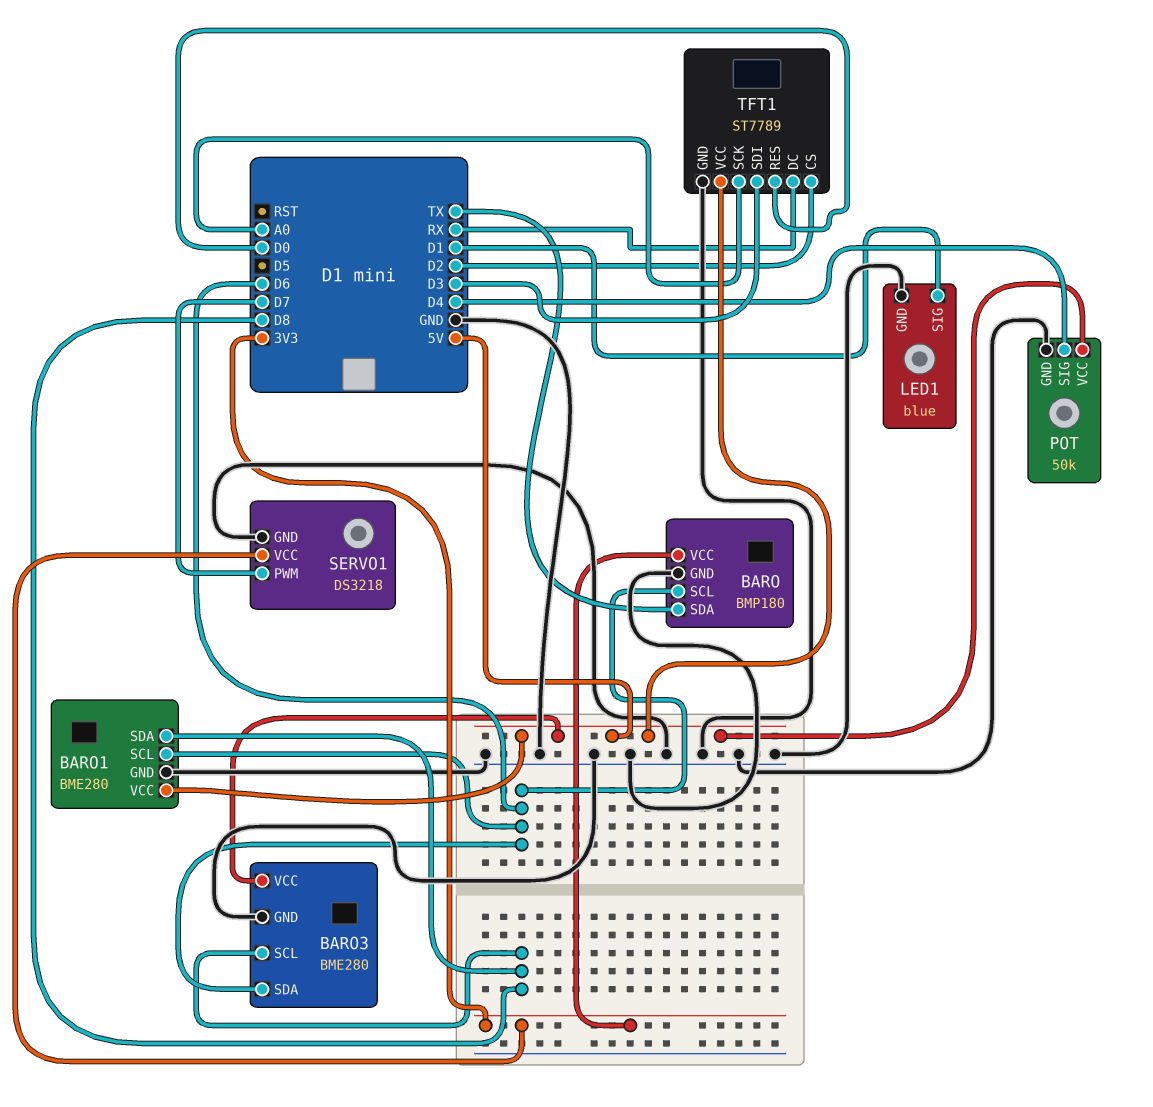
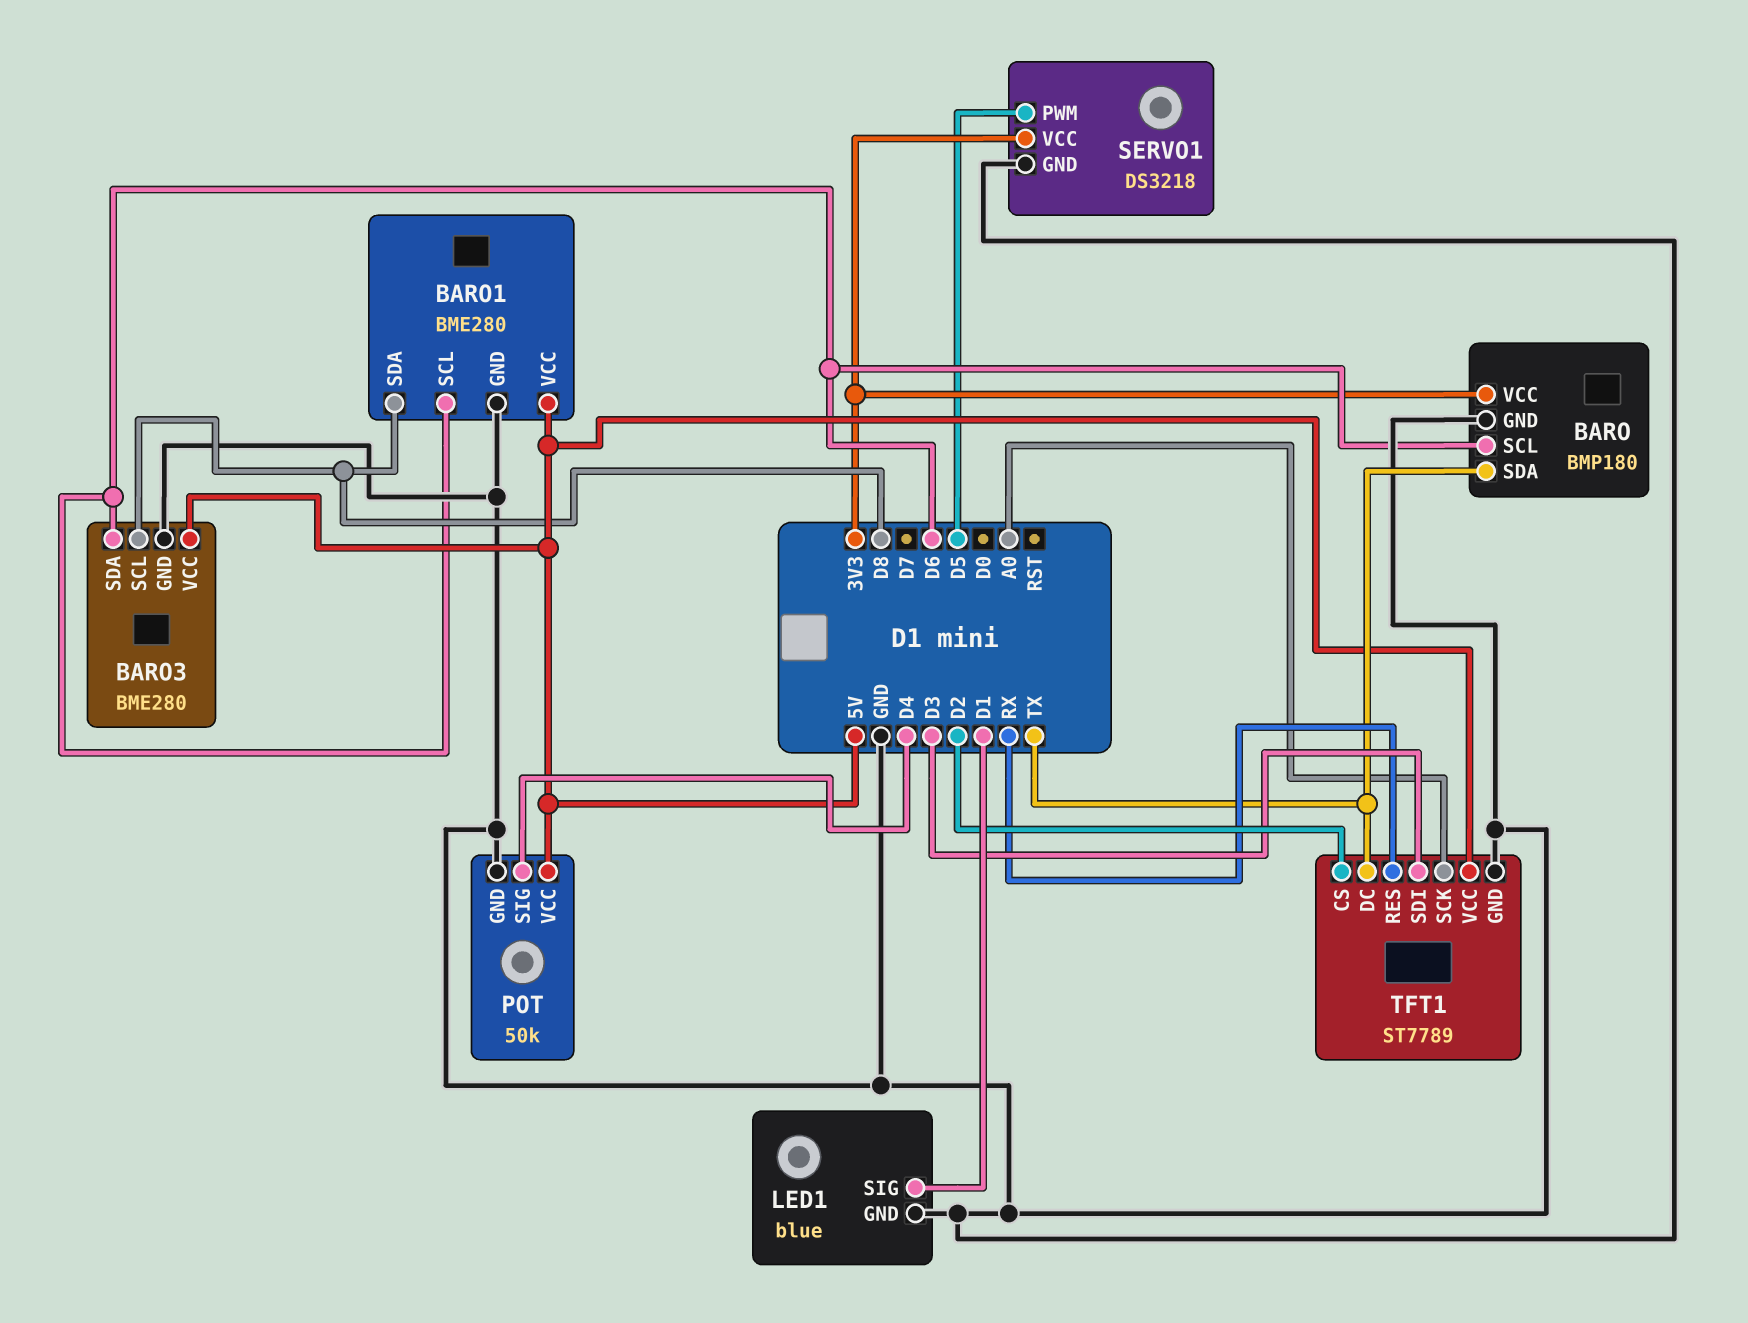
SERVO1 pin PWM: D7 -> D5
TFT1 pin DC: RX -> TX
TFT1 pin RES: D0 -> RX

